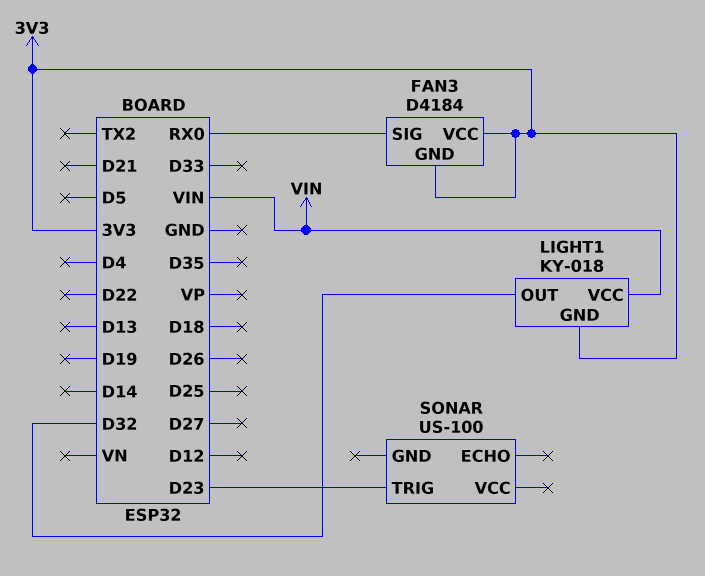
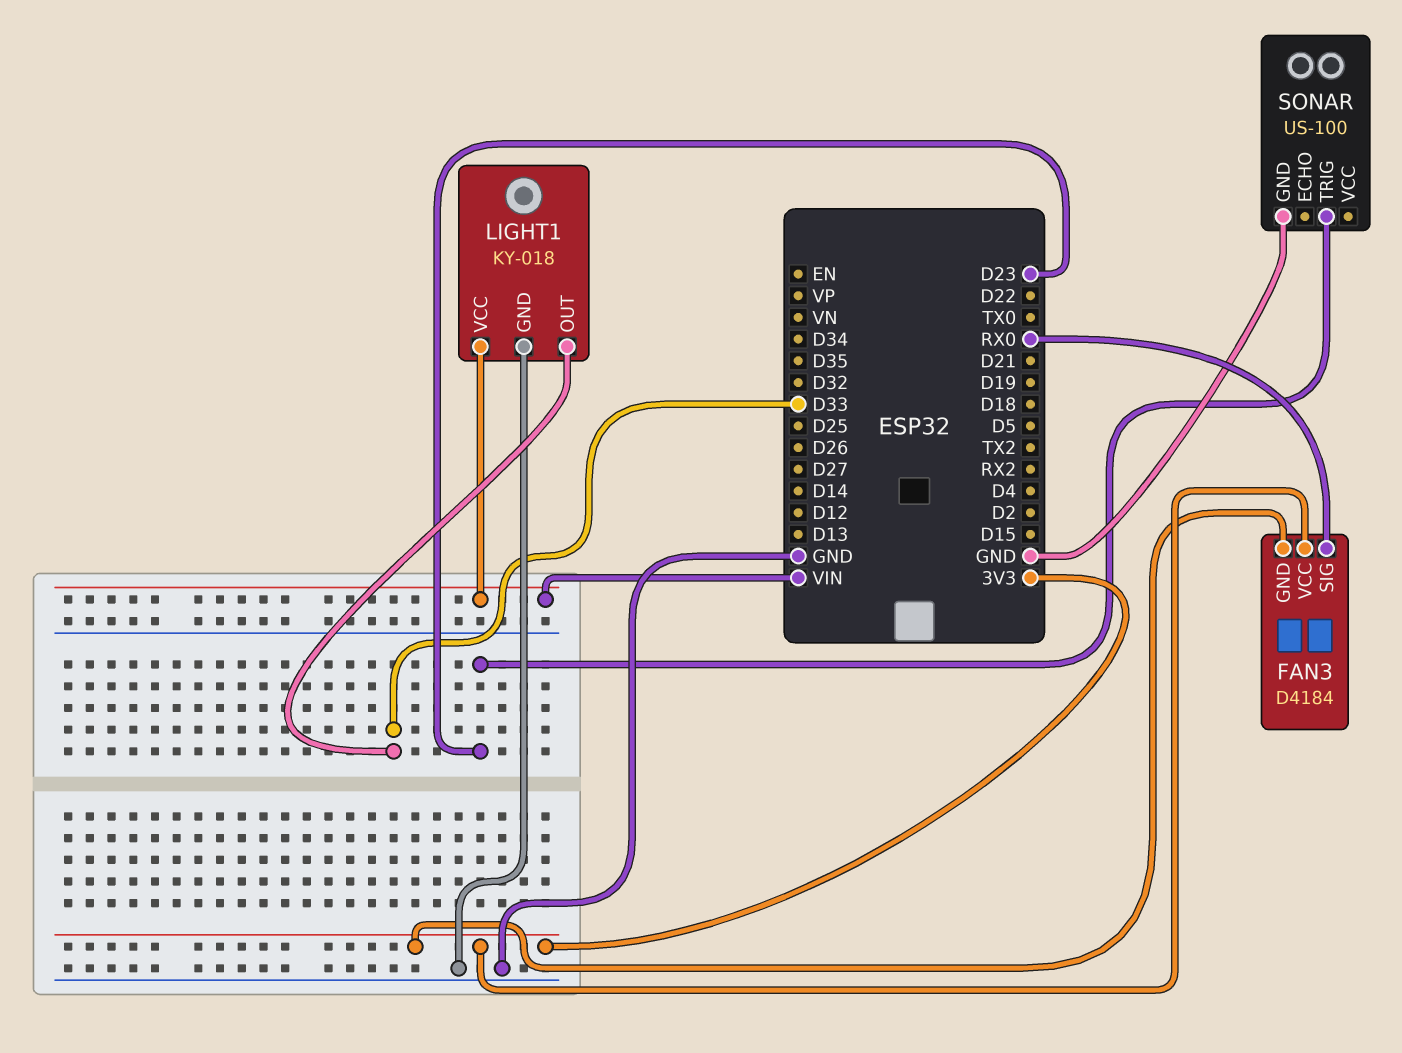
LIGHT1 pin GND: 3V3 -> GND
LIGHT1 pin OUT: D32 -> D33
SONAR pin GND: none -> GND

